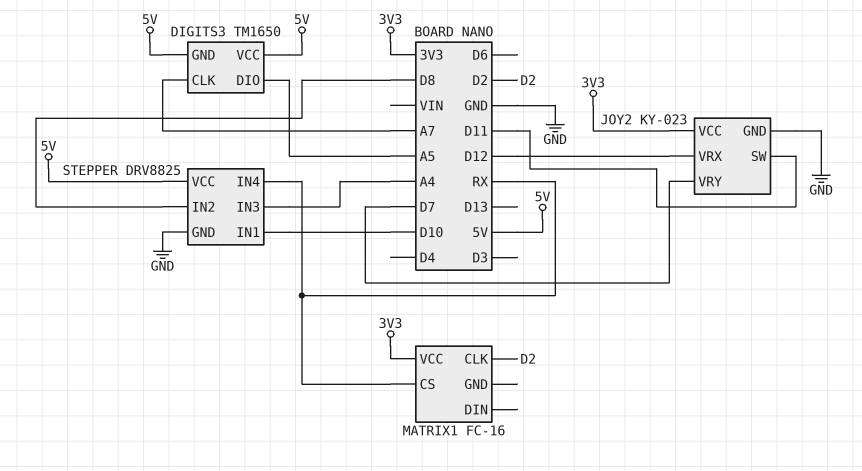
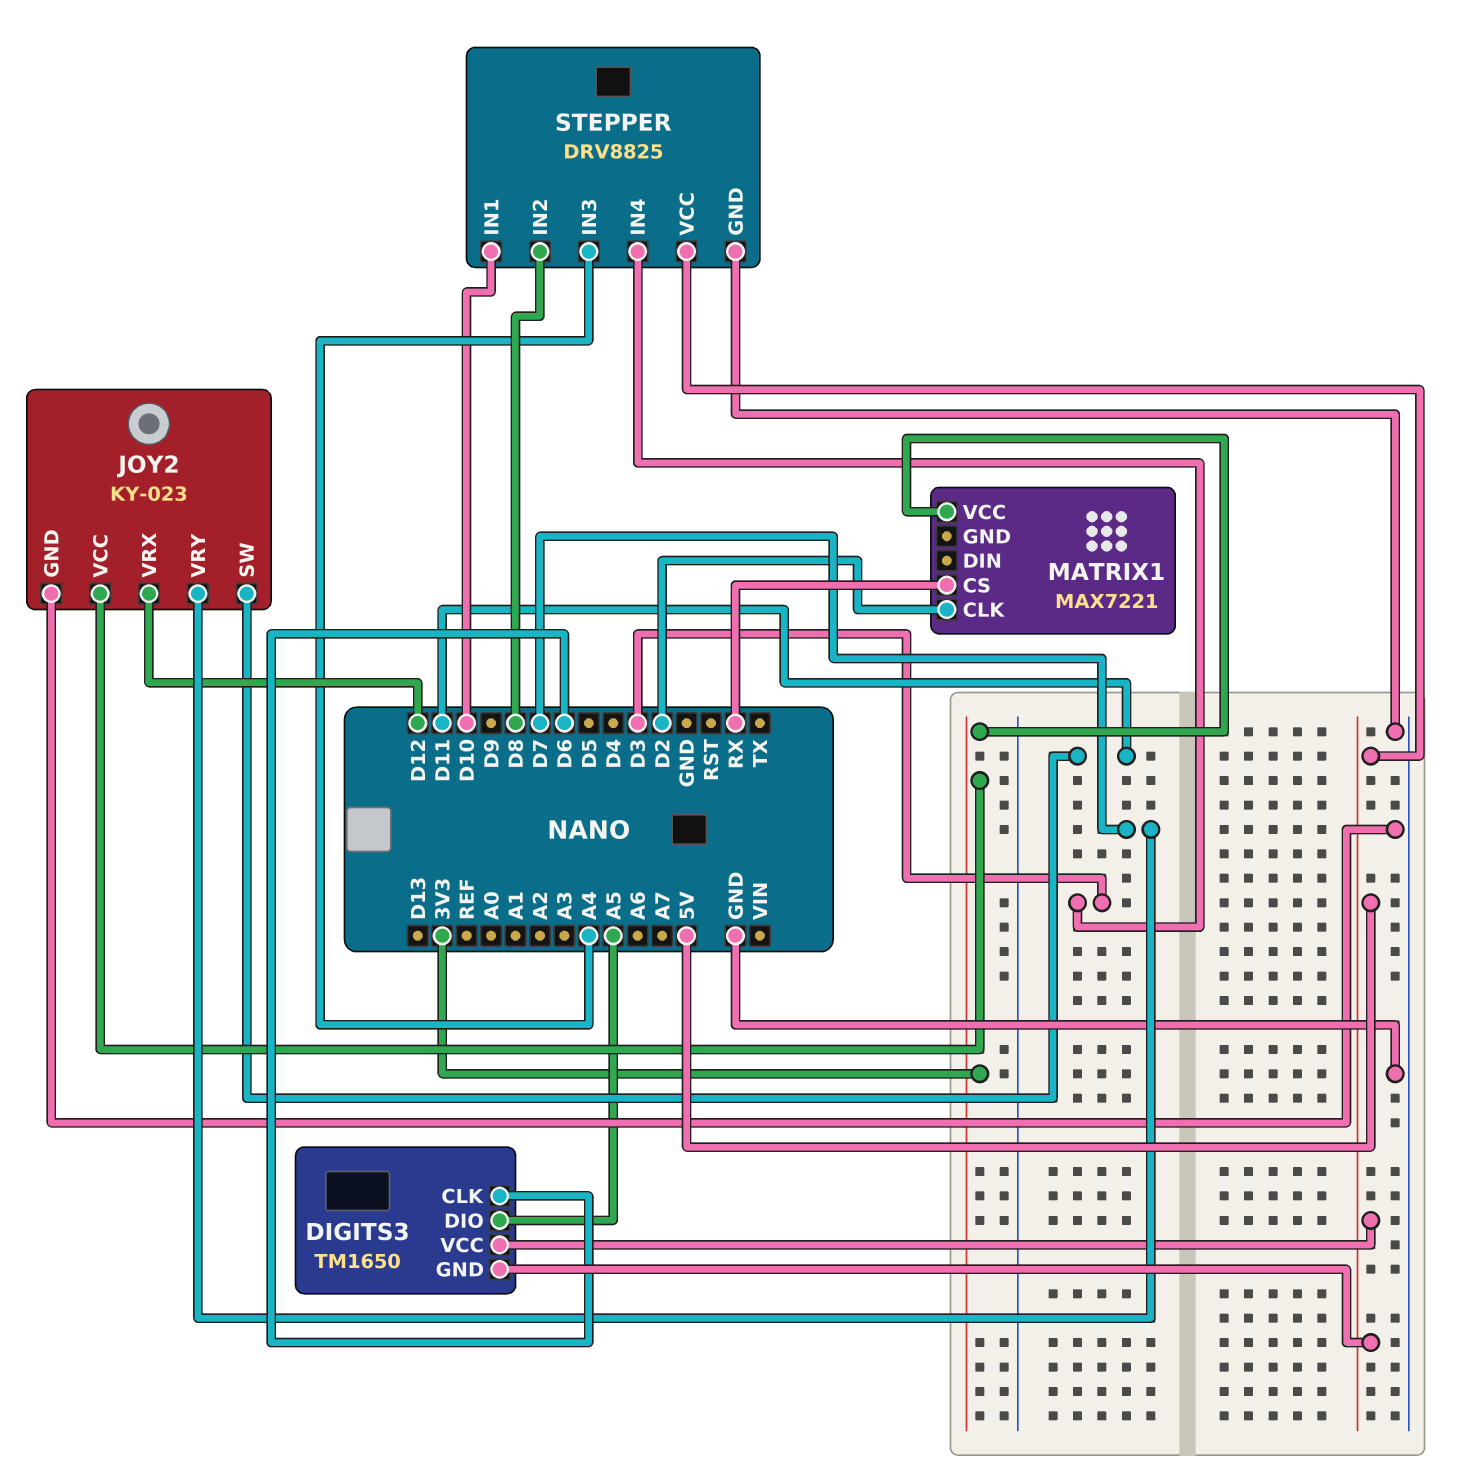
DIGITS3 pin CLK: A7 -> D6
MATRIX1: FC-16 -> MAX7221
STEPPER pin IN4: RX -> D3

